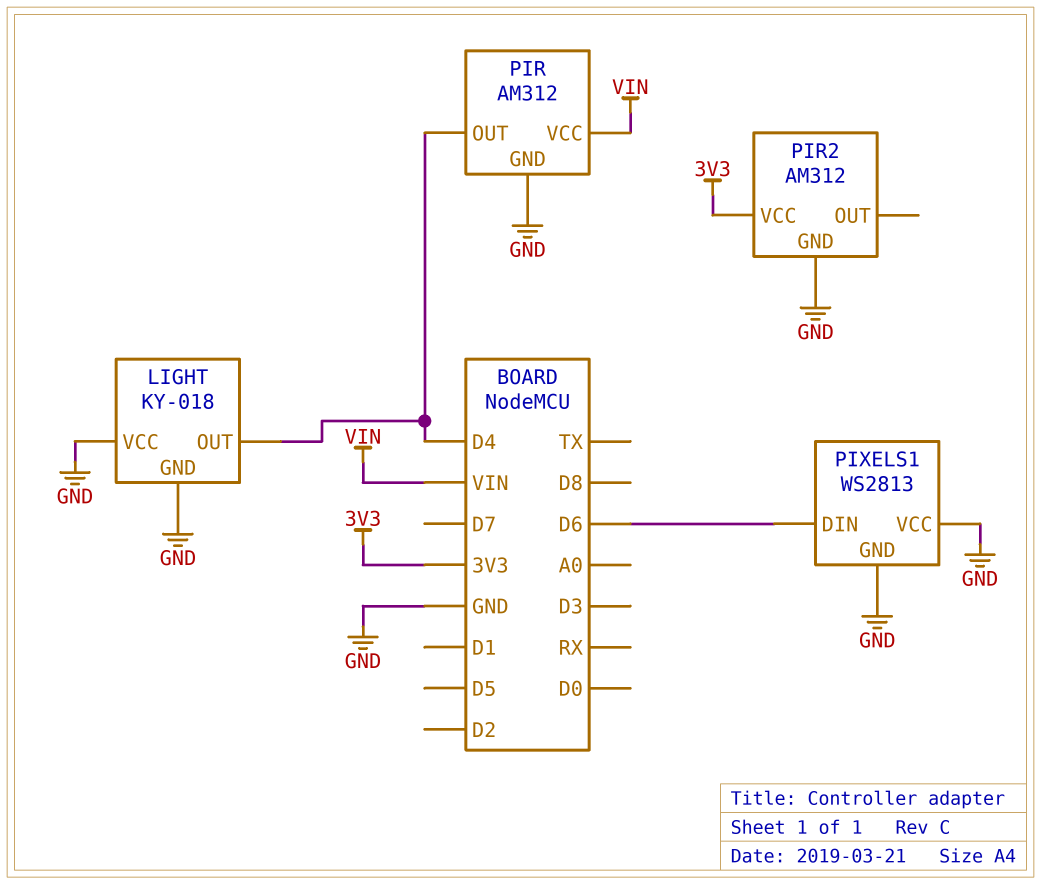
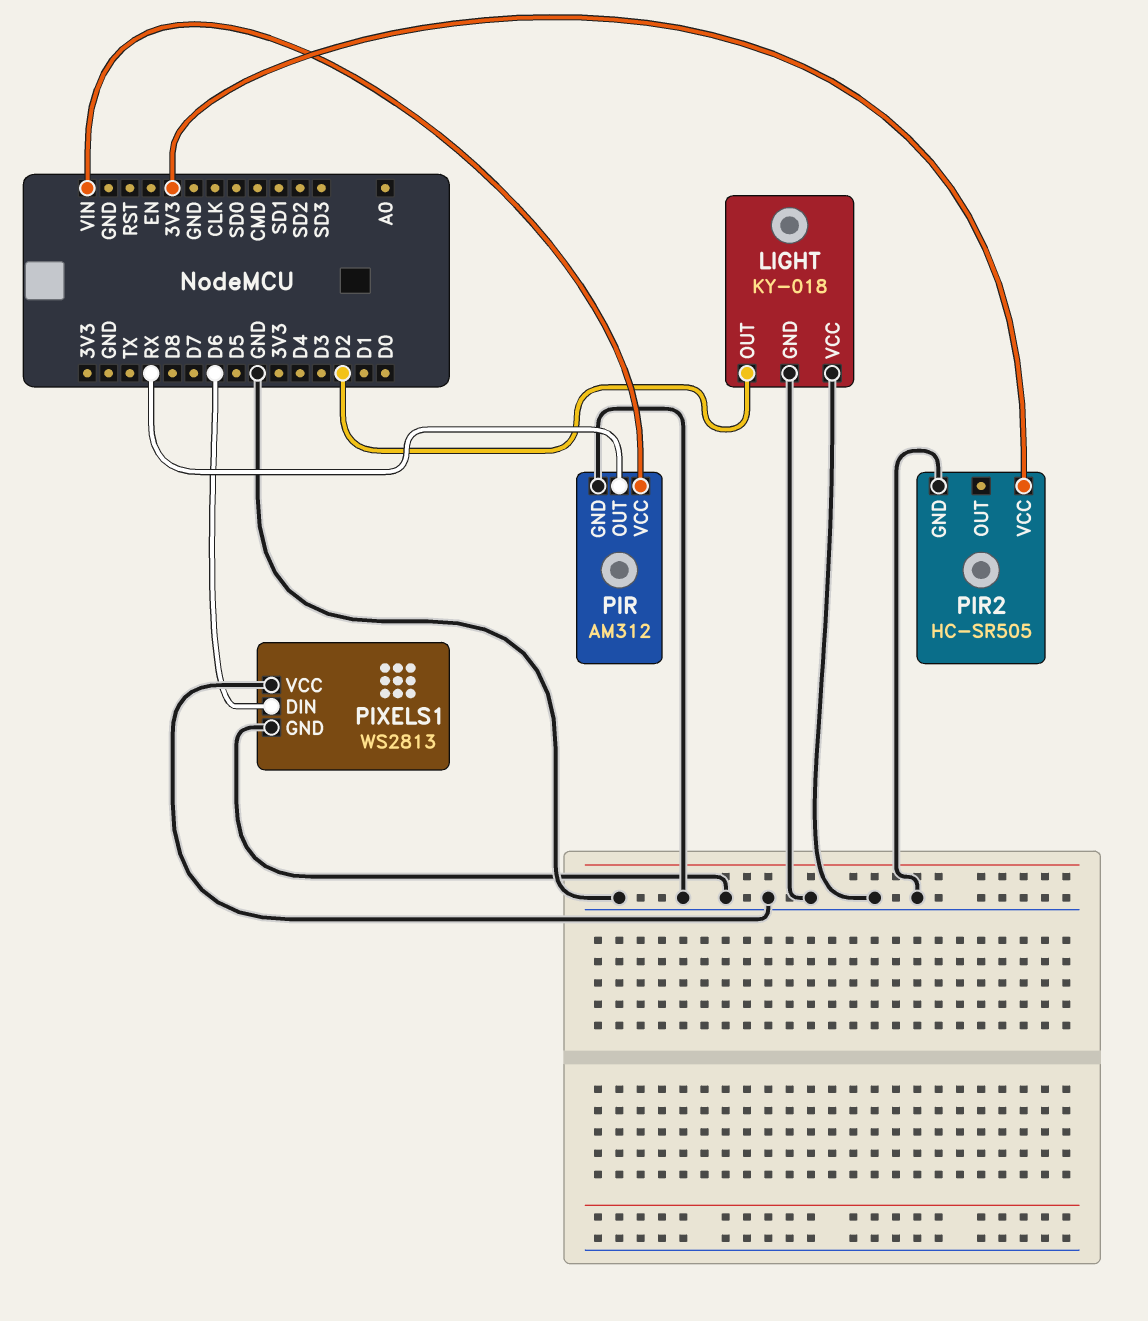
LIGHT pin OUT: D4 -> D2
PIR pin OUT: D4 -> RX
PIR2: AM312 -> HC-SR505

